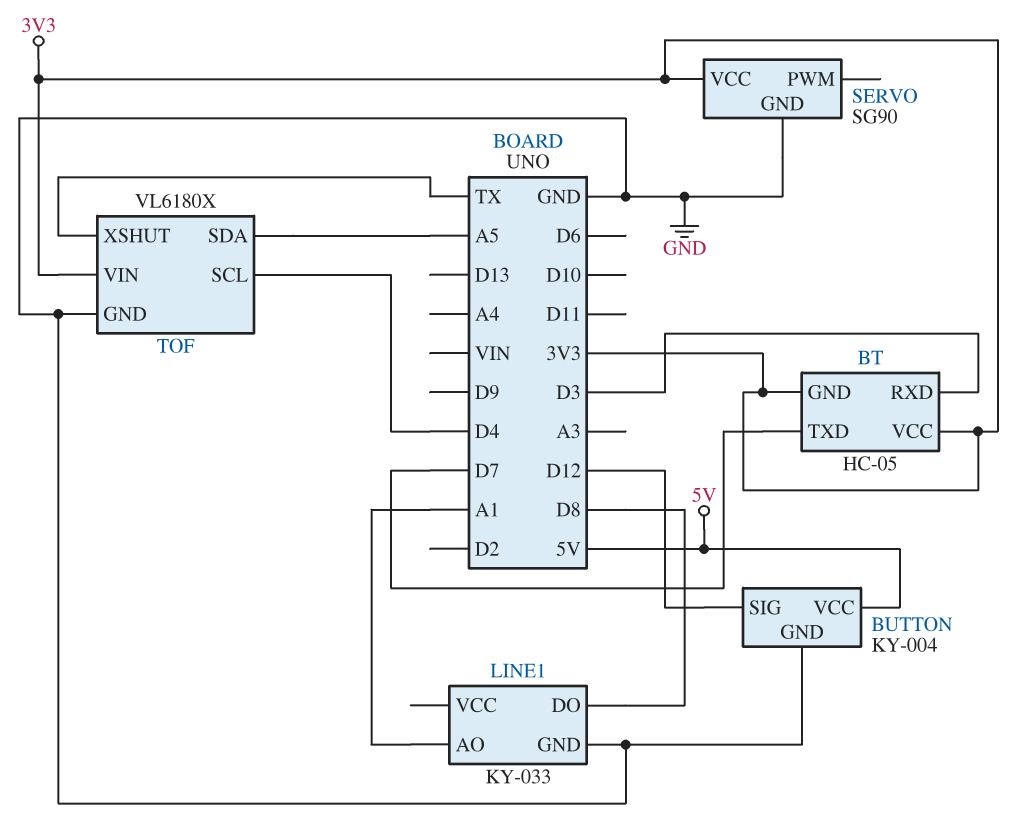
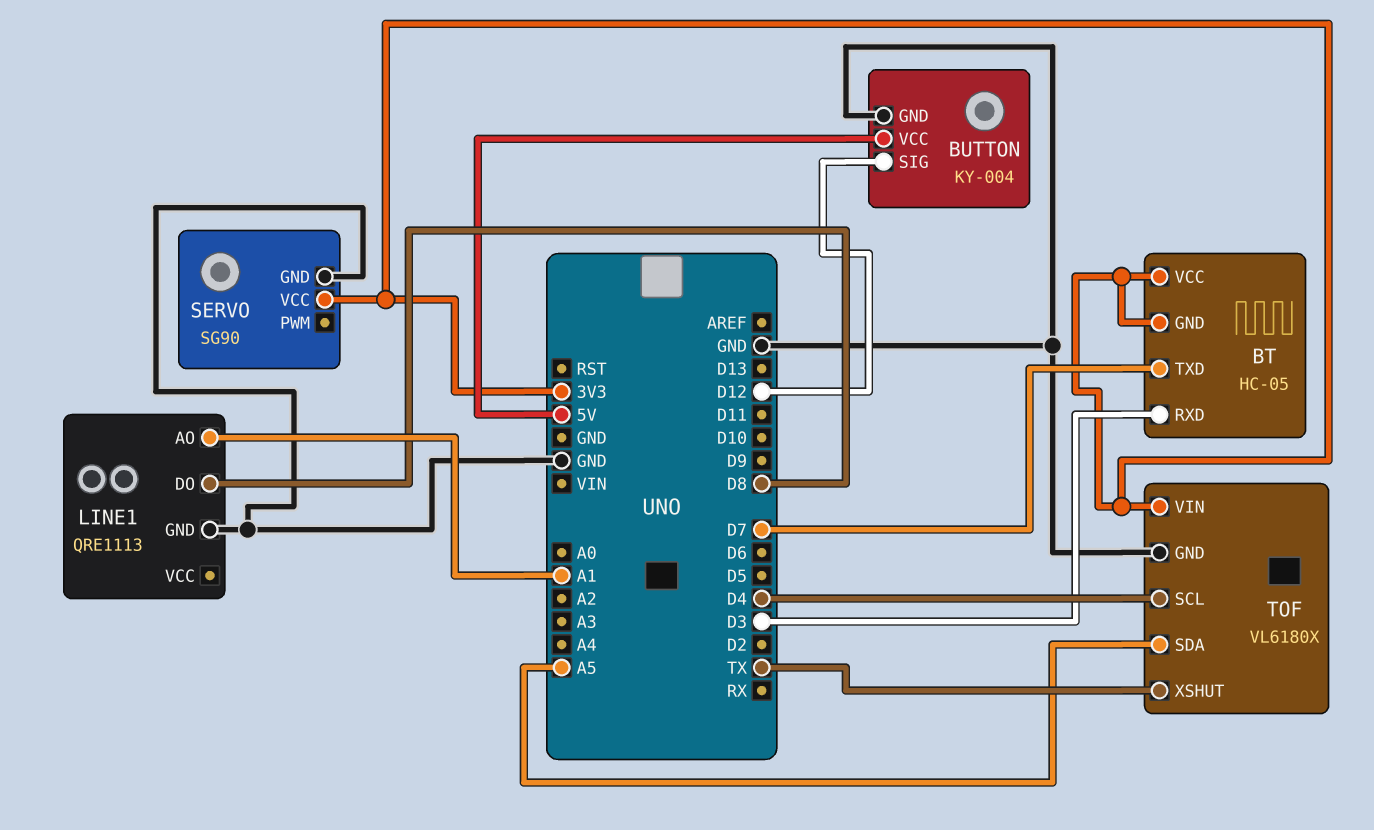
LINE1: KY-033 -> QRE1113

